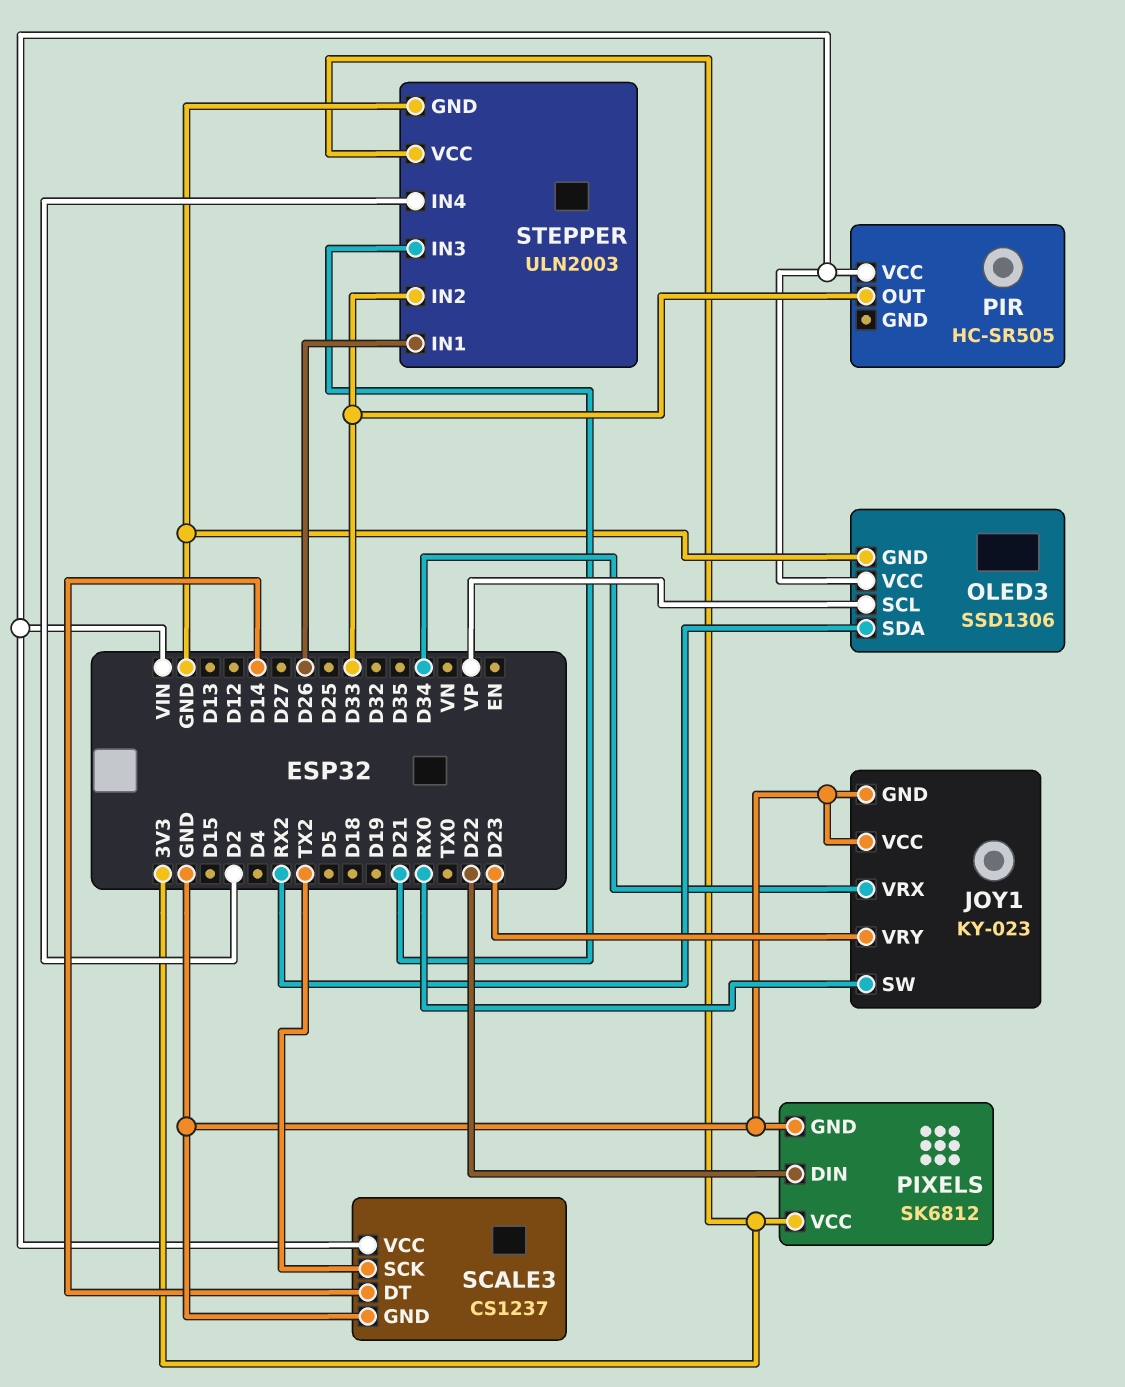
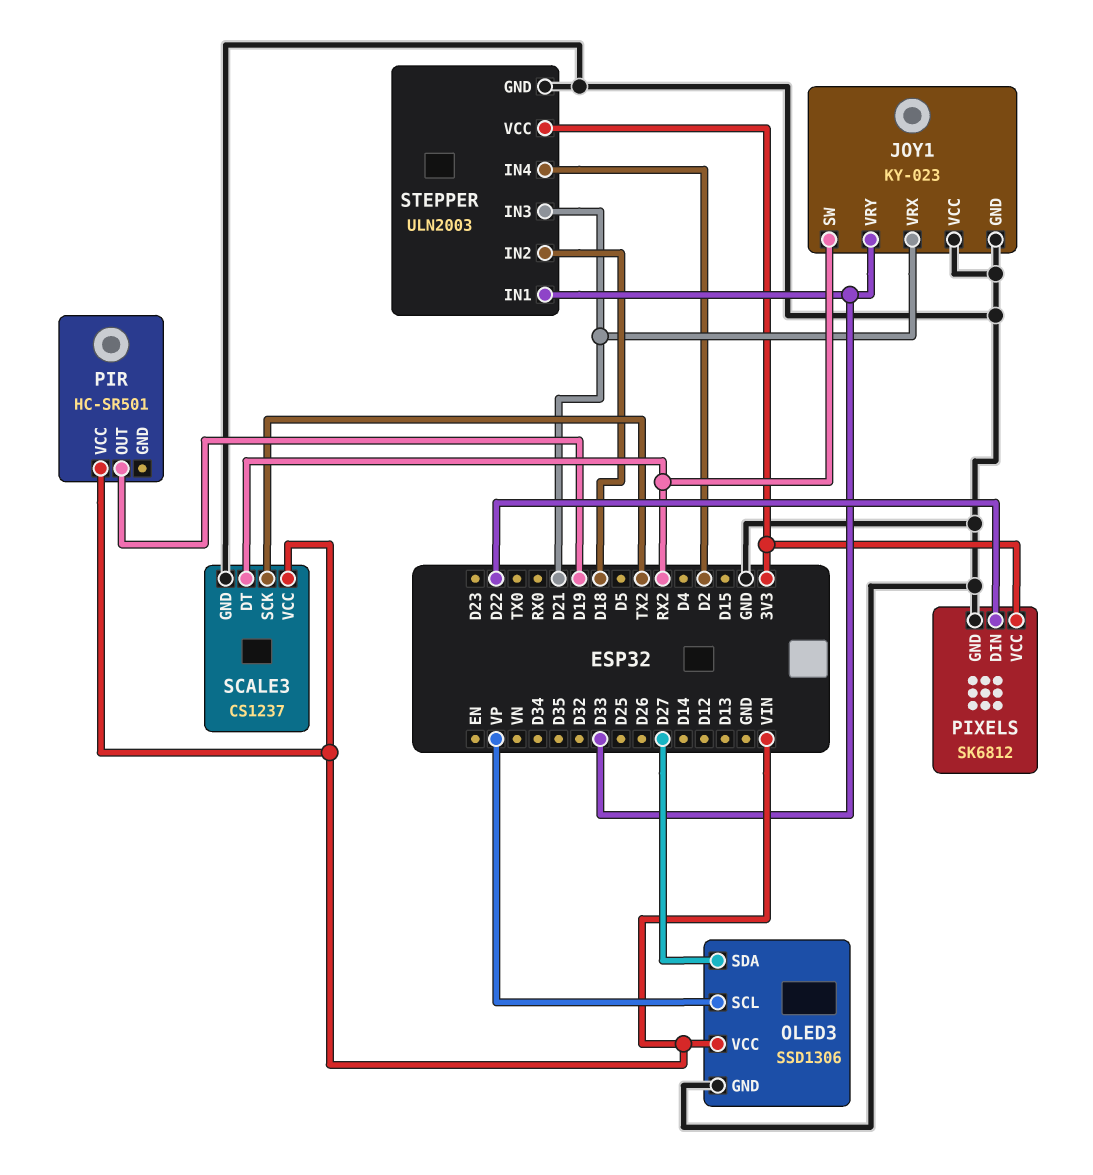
JOY1 pin SW: RX0 -> RX2
JOY1 pin VRX: D34 -> D21
JOY1 pin VRY: D23 -> D33
OLED3 pin SDA: RX2 -> D27
PIR: HC-SR505 -> HC-SR501
PIR pin OUT: D33 -> D19
SCALE3 pin DT: D14 -> RX2
STEPPER pin IN1: D26 -> D33
STEPPER pin IN2: D33 -> D18

